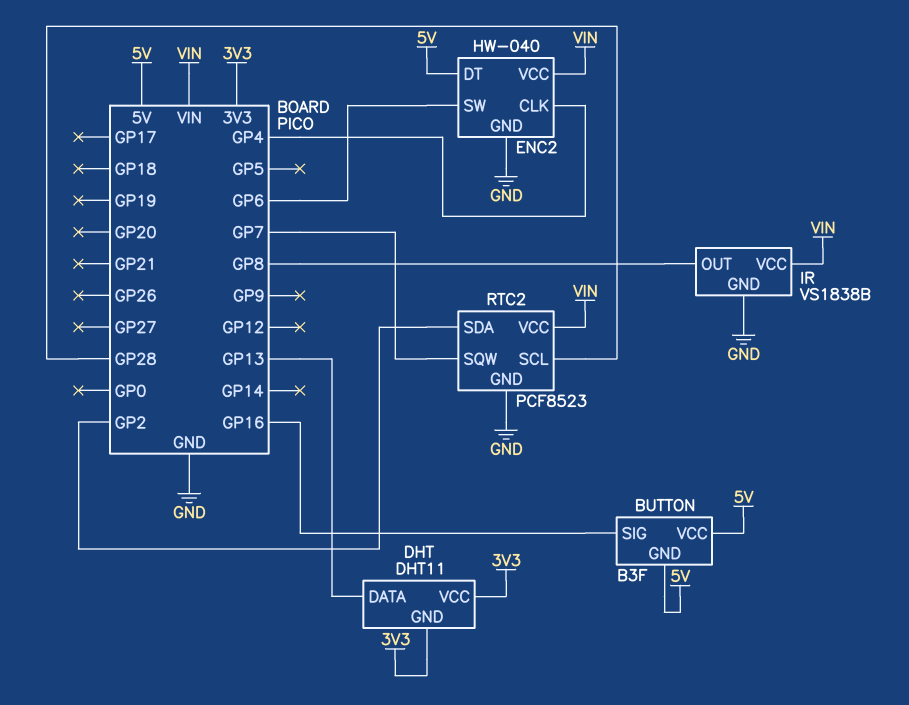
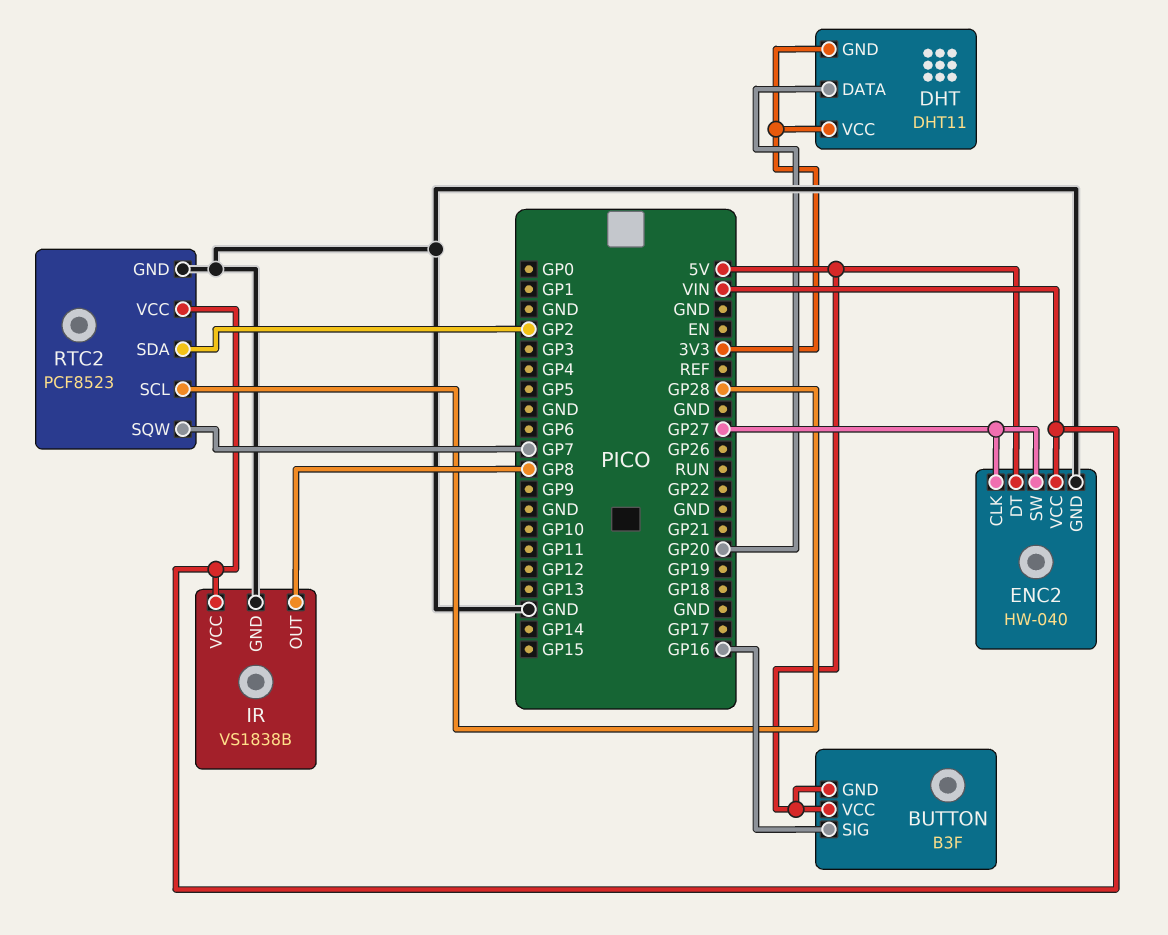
DHT pin DATA: GP13 -> GP20
ENC2 pin CLK: GP4 -> GP27
ENC2 pin SW: GP6 -> GP27

